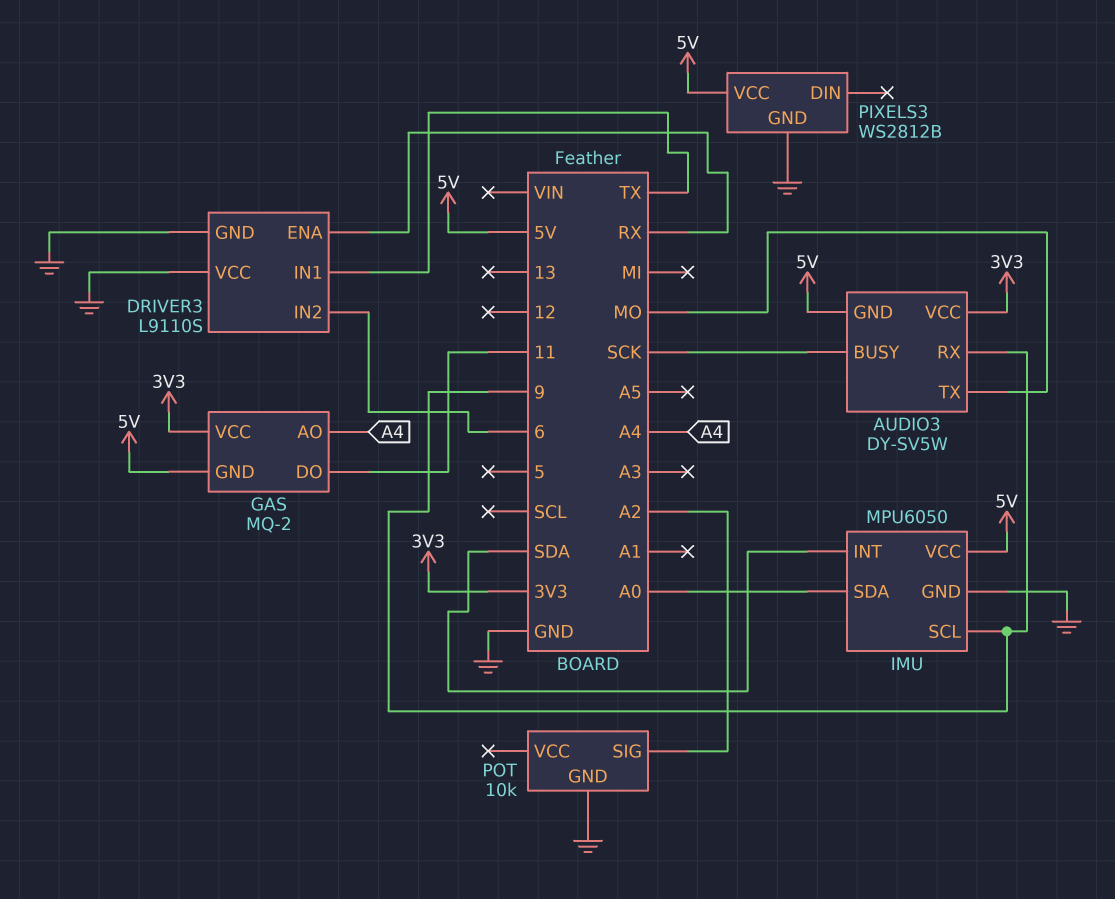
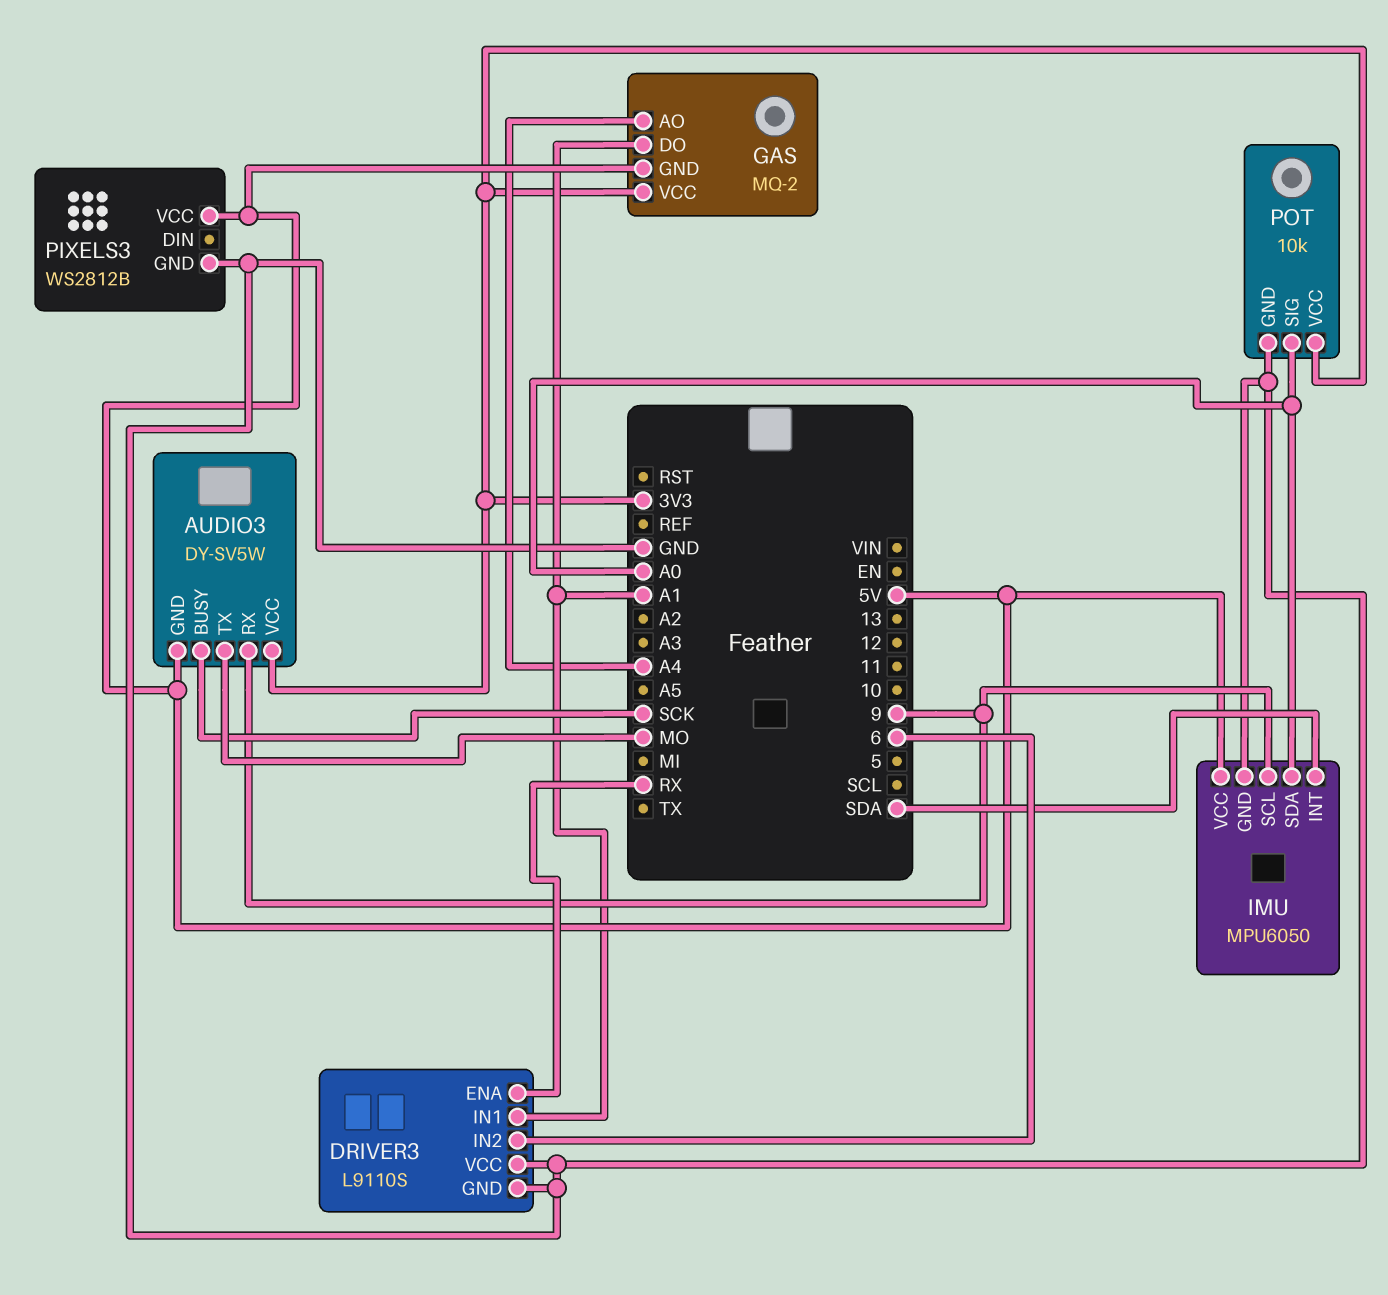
DRIVER3 pin IN1: TX -> A1
GAS pin DO: 11 -> A1
POT pin SIG: A2 -> A0
POT pin VCC: none -> 3V3

